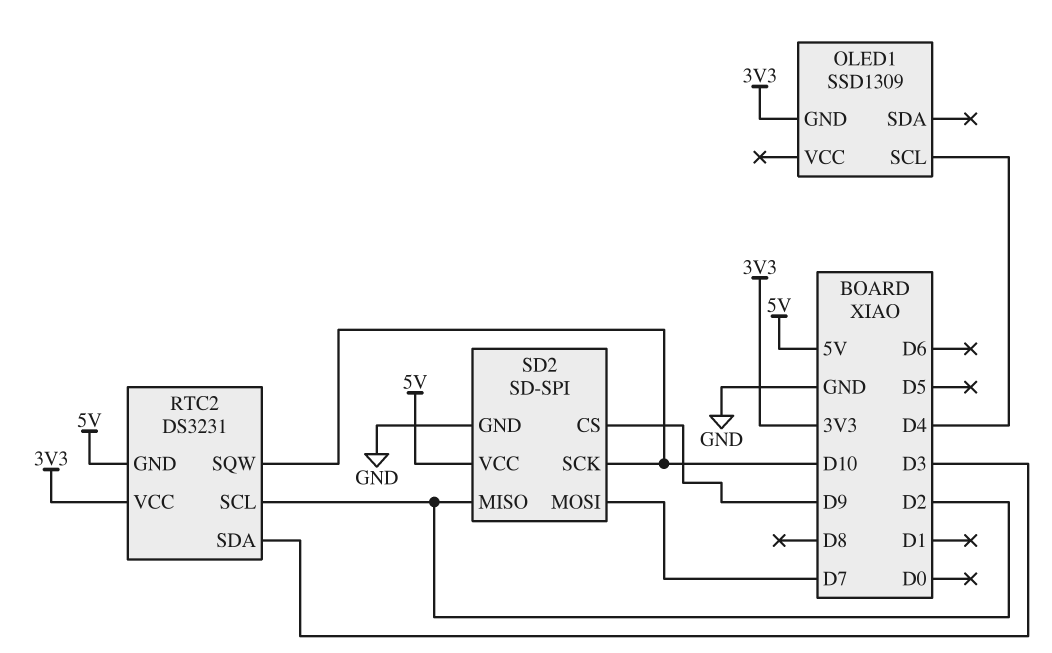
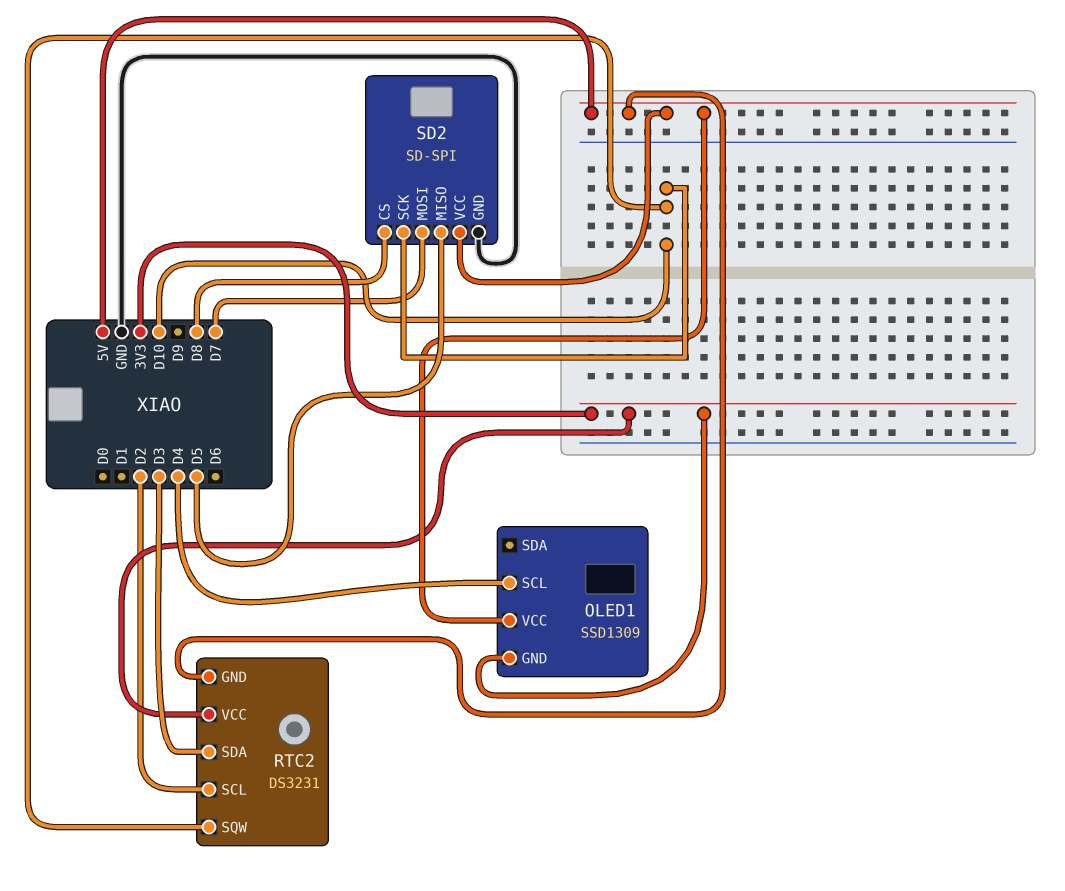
OLED1 pin VCC: none -> 5V
SD2 pin CS: D9 -> D8
SD2 pin MISO: D2 -> D5

